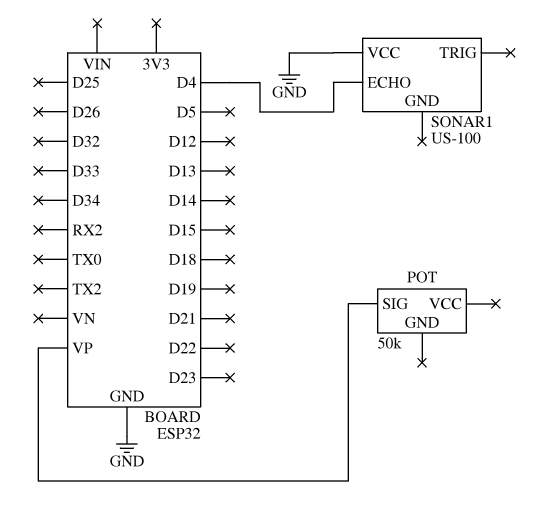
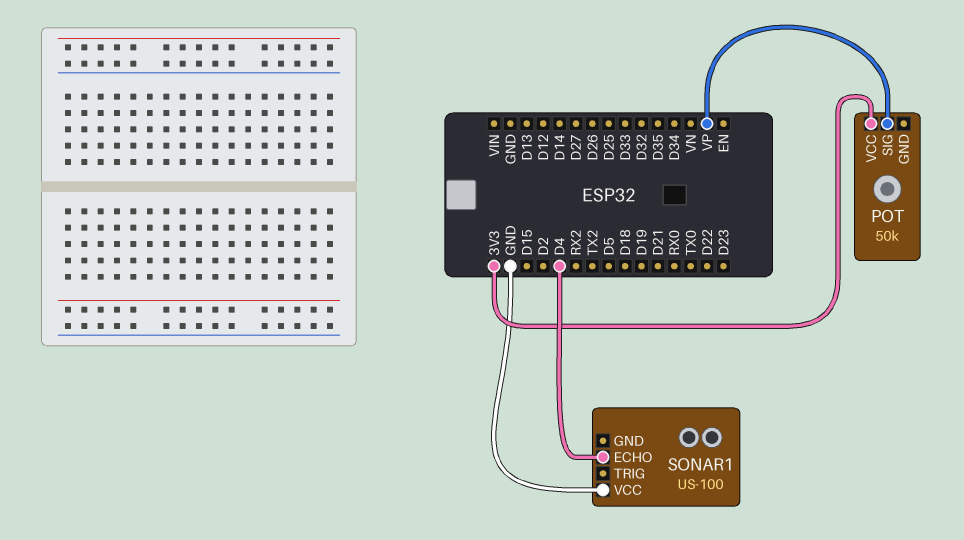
POT pin VCC: none -> 3V3

